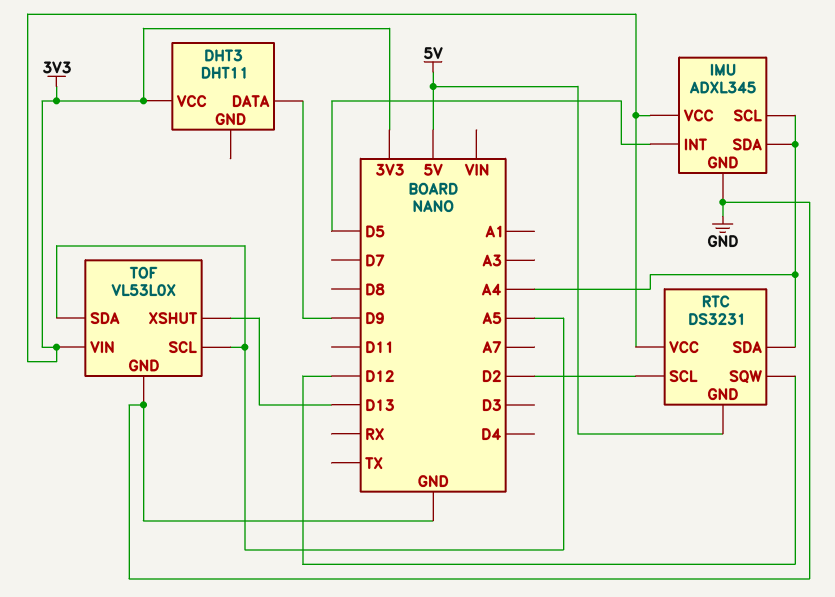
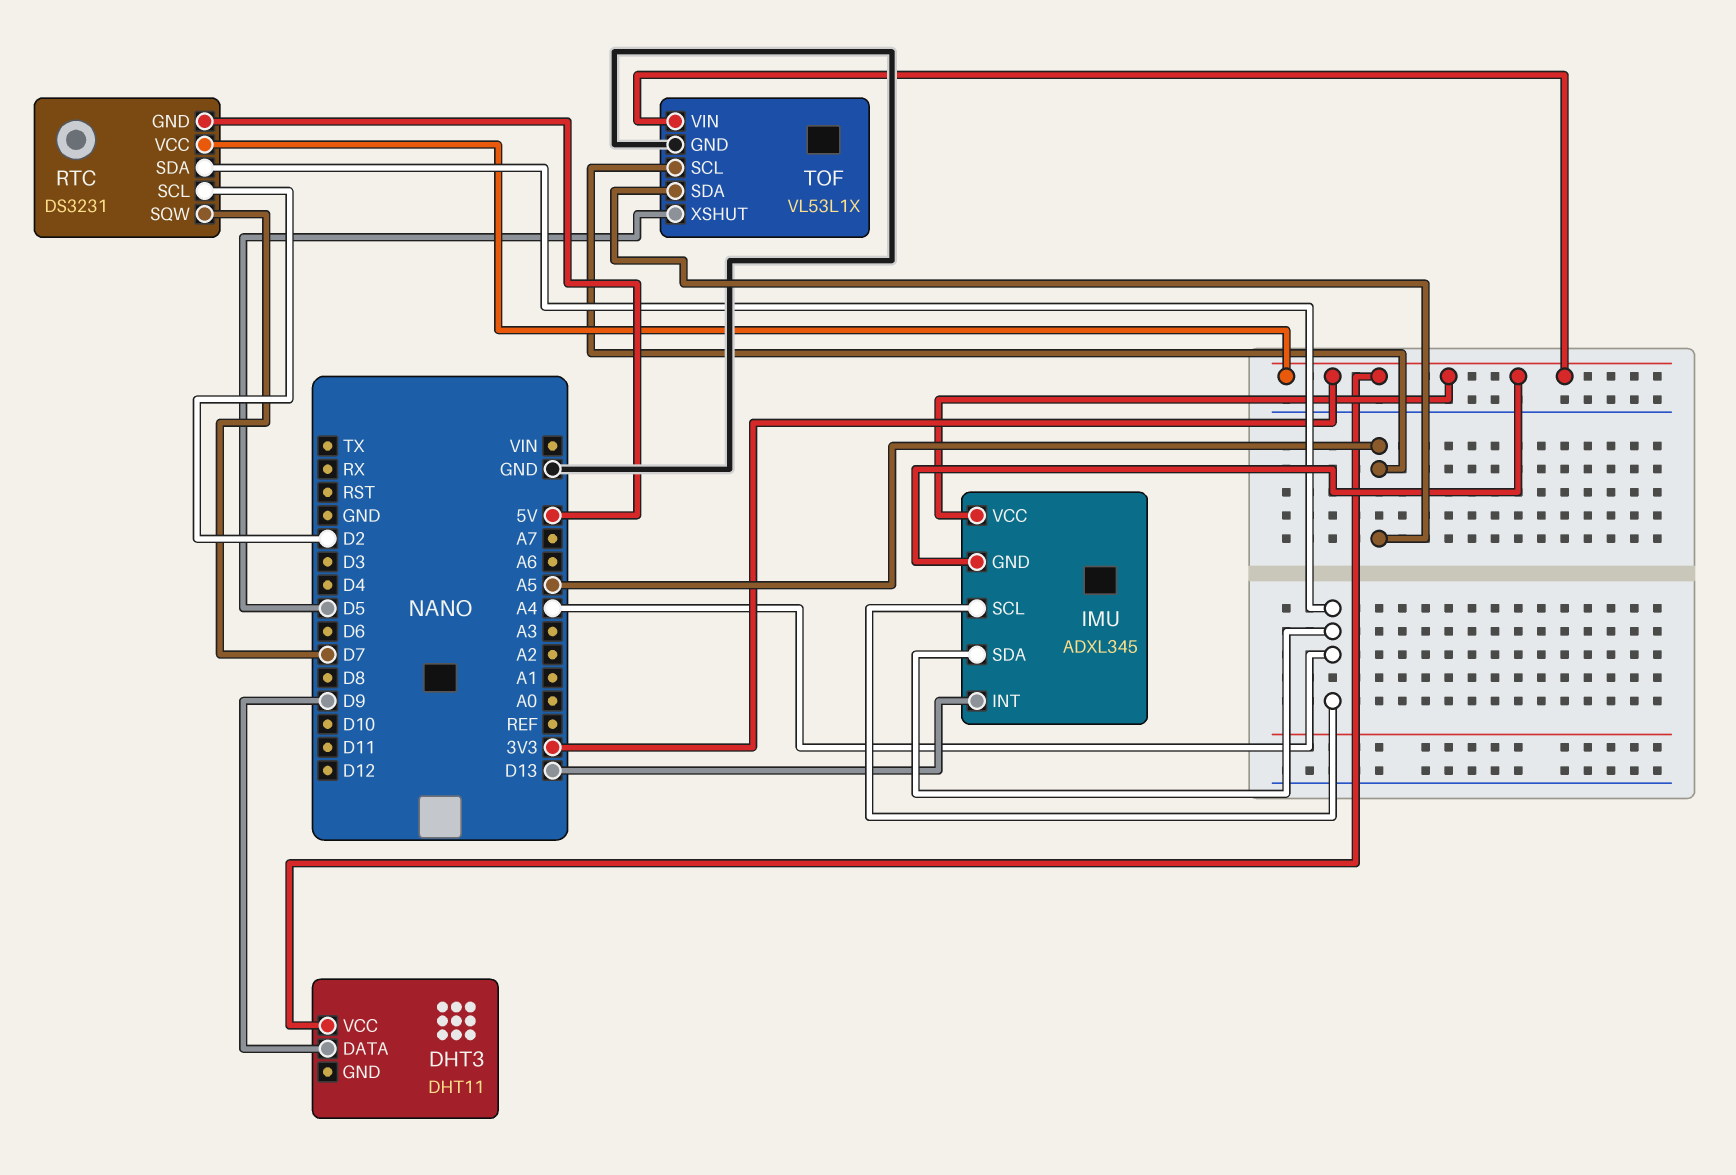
IMU pin GND: GND -> 3V3
IMU pin INT: D5 -> D13
RTC pin SQW: D12 -> D7
TOF: VL53L0X -> VL53L1X
TOF pin XSHUT: D13 -> D5

